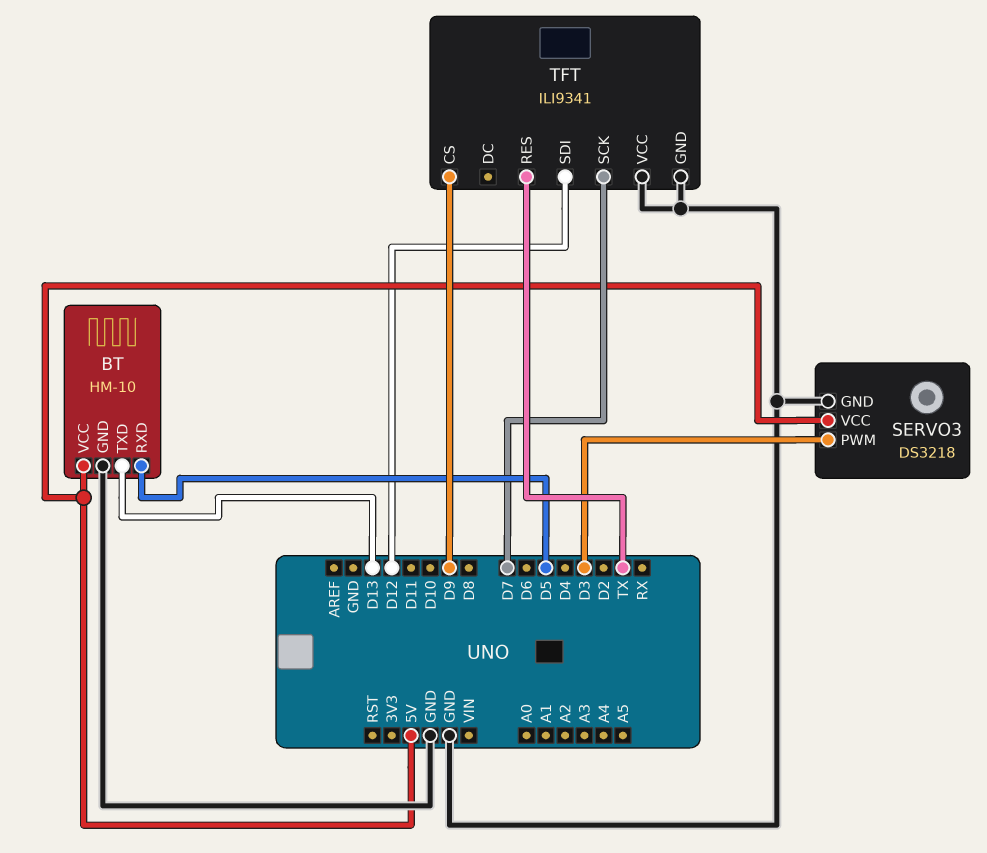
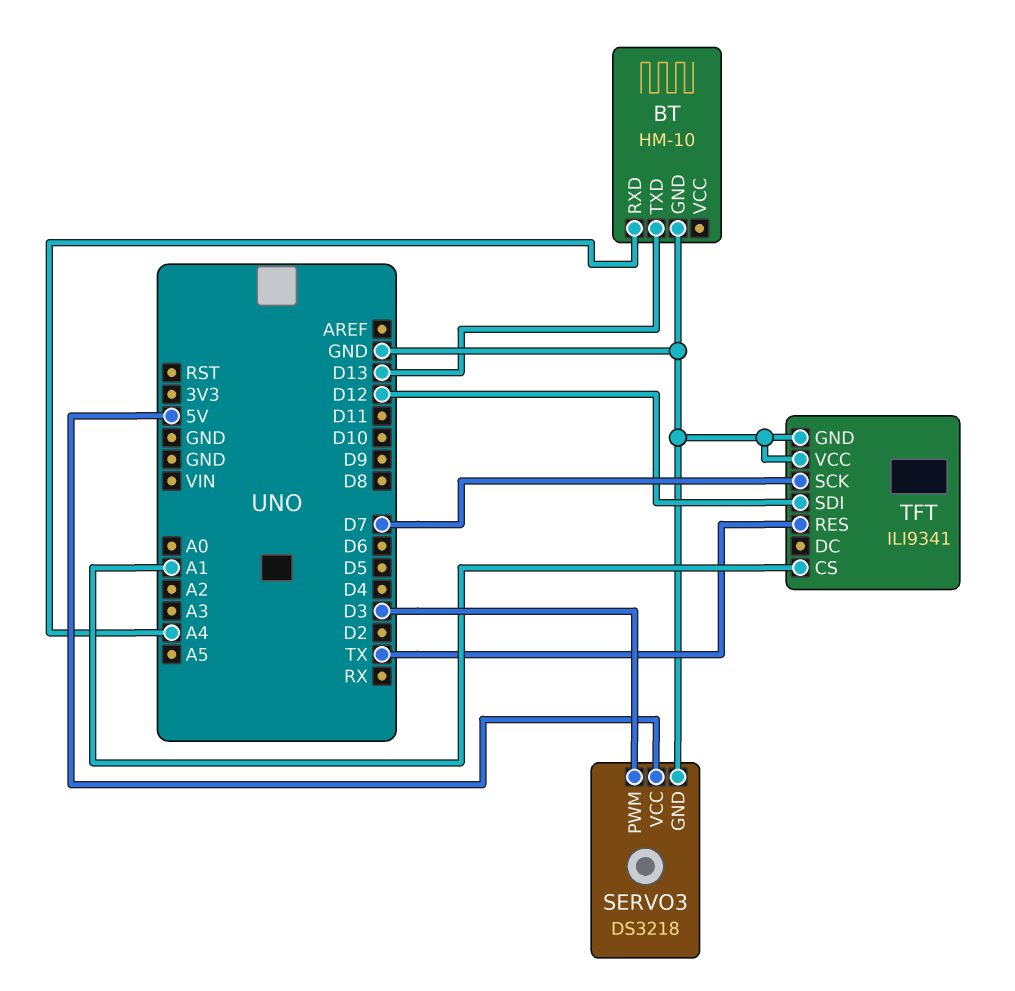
BT pin RXD: D5 -> A4
BT pin VCC: 5V -> none
TFT pin CS: D9 -> A1

